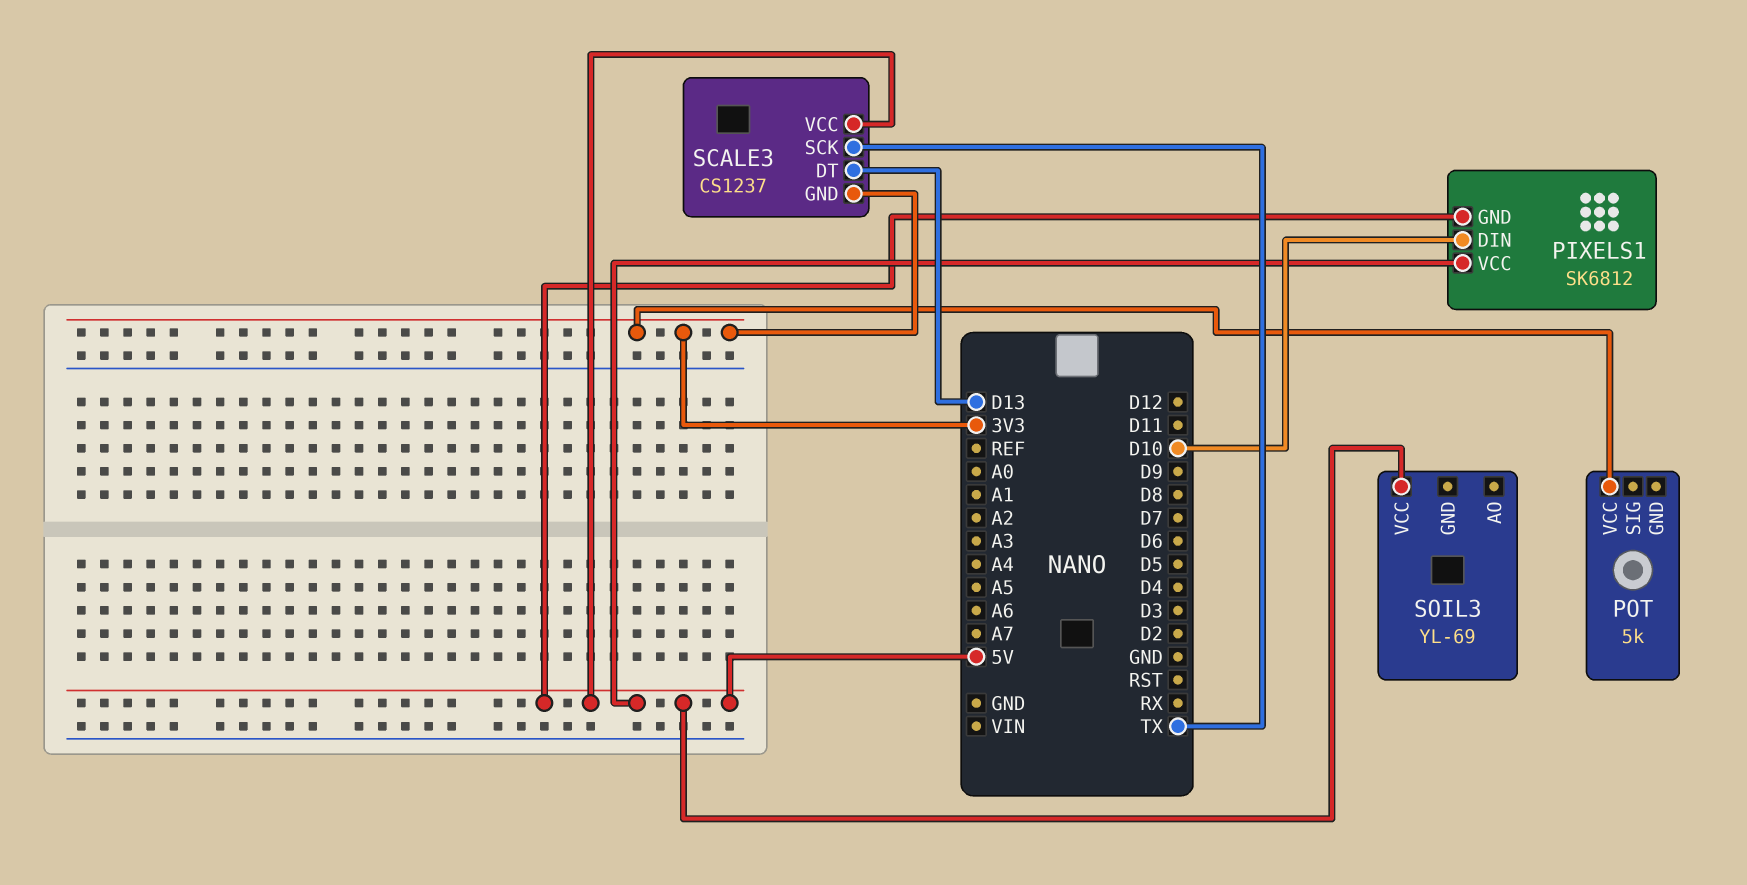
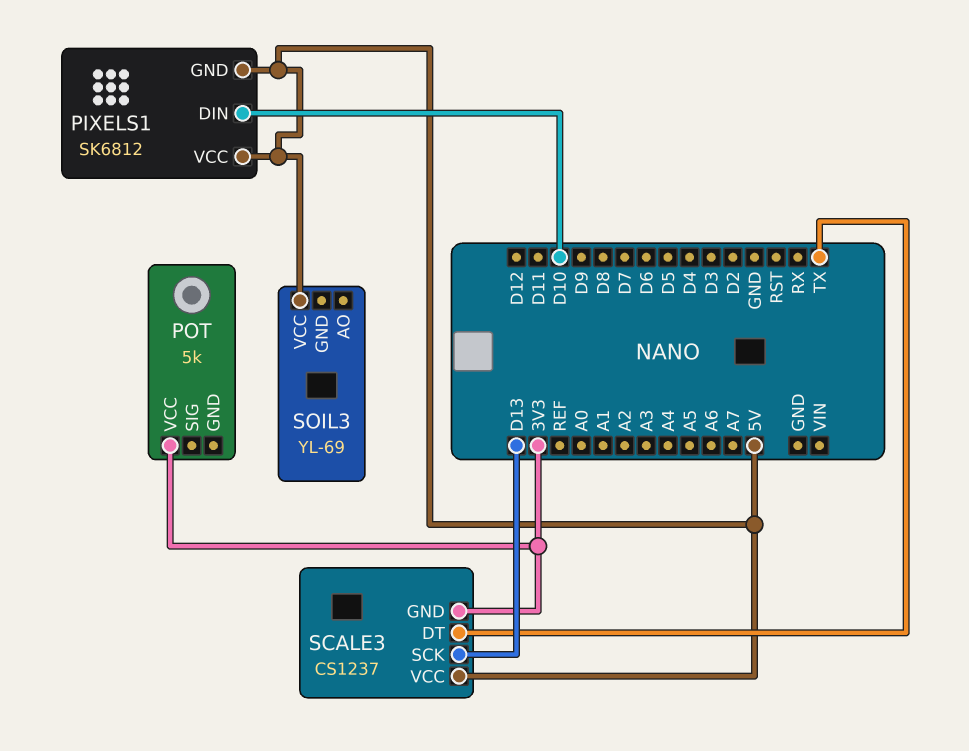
SCALE3 pin DT: D13 -> TX
SCALE3 pin SCK: TX -> D13

